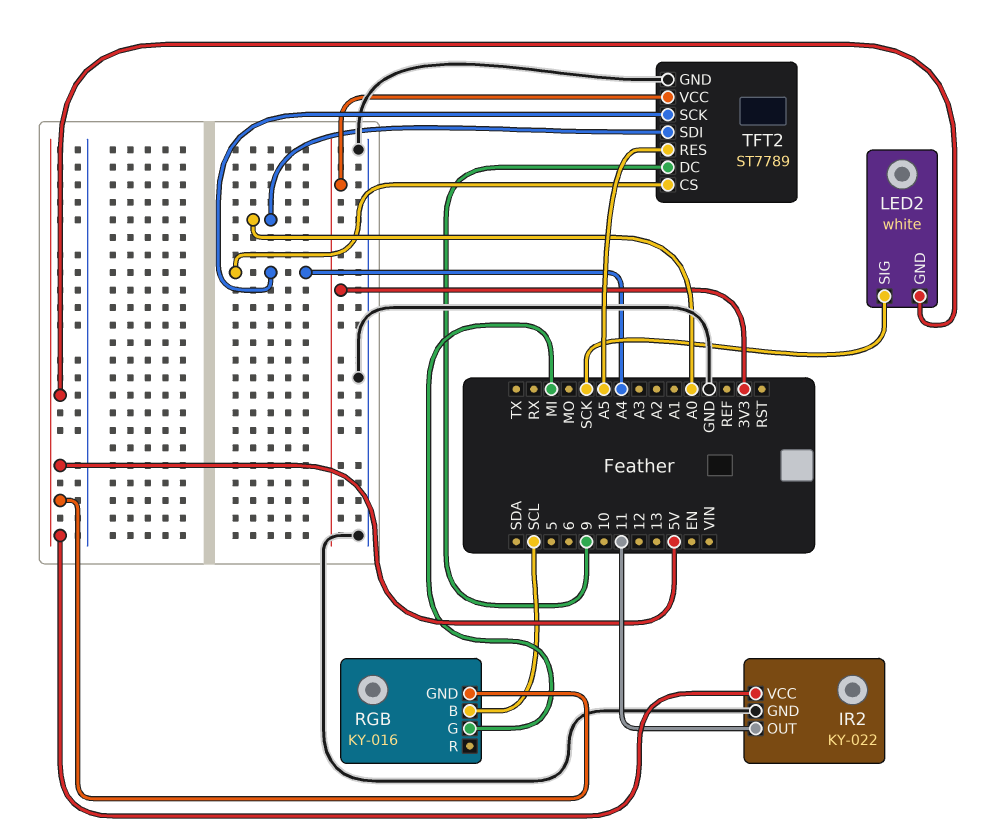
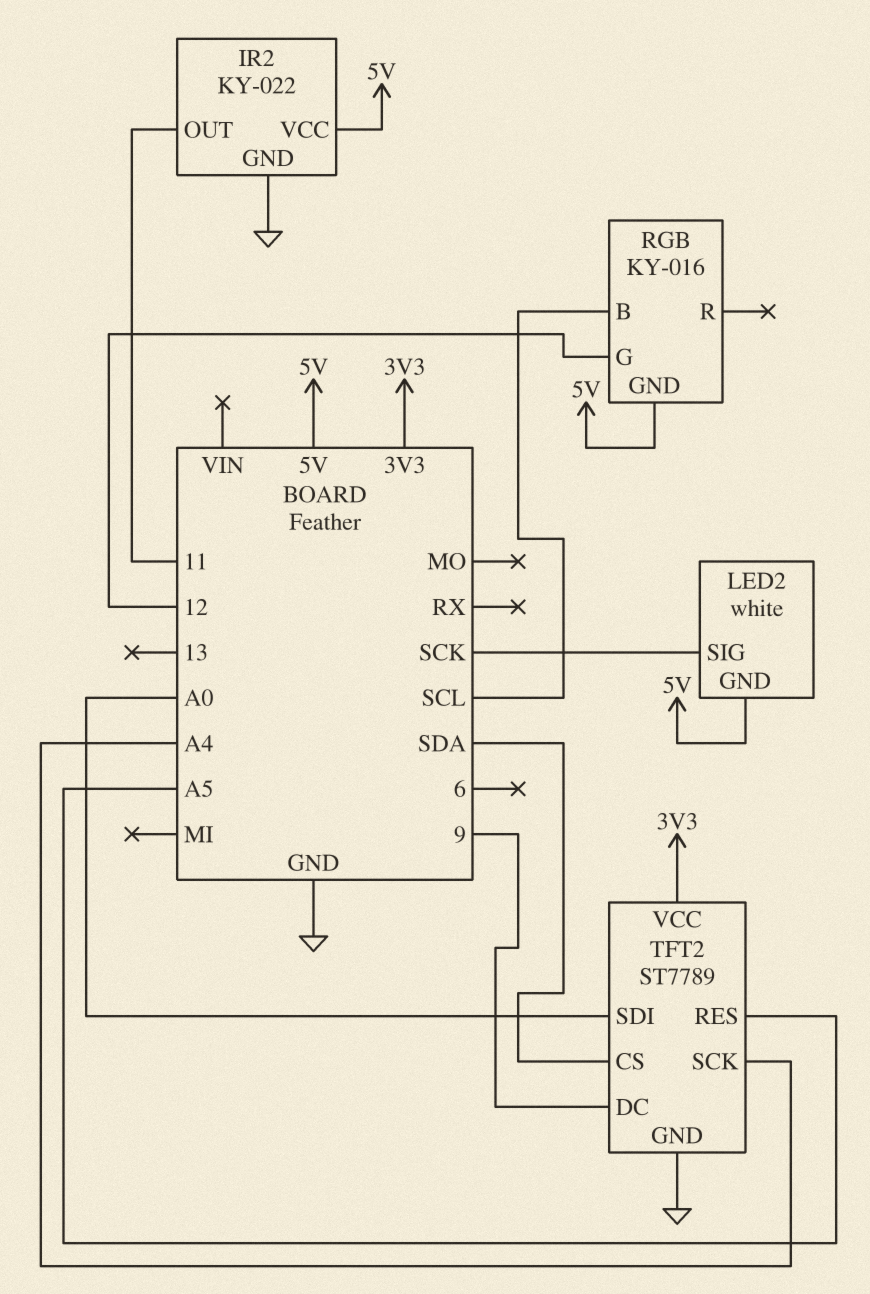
RGB pin G: MI -> 12
TFT2 pin CS: A4 -> SDA

